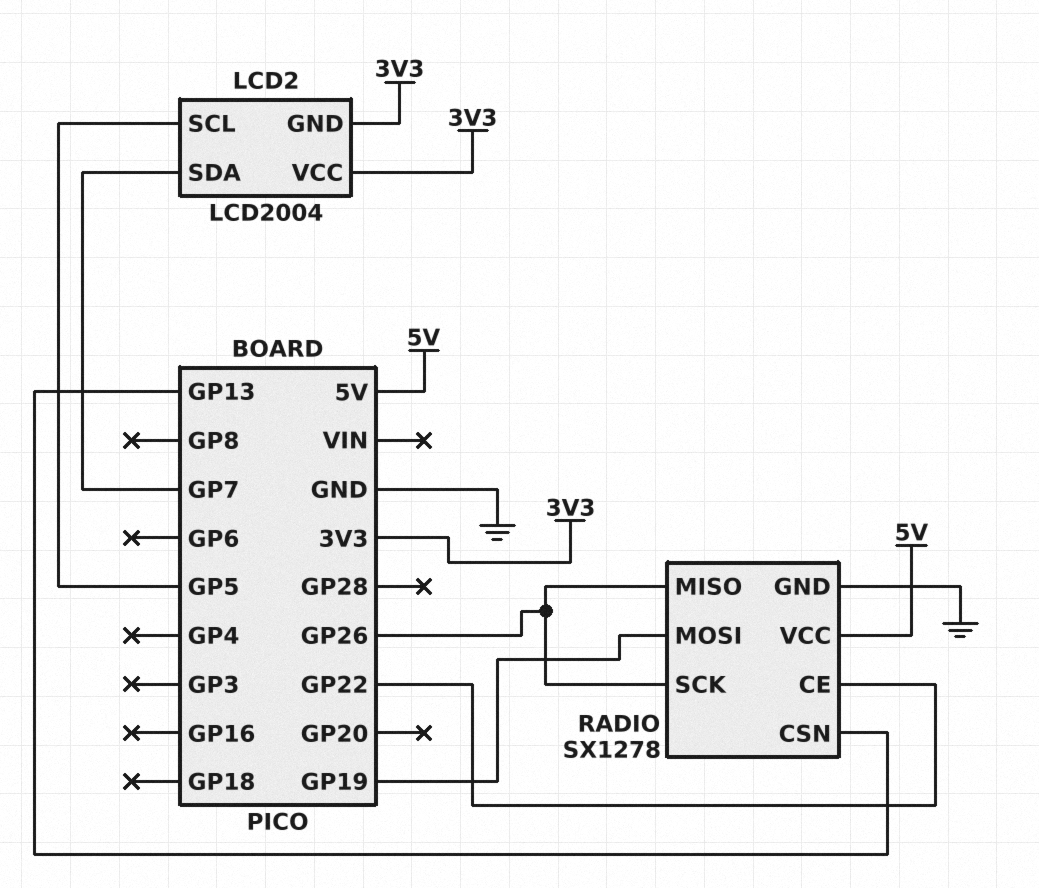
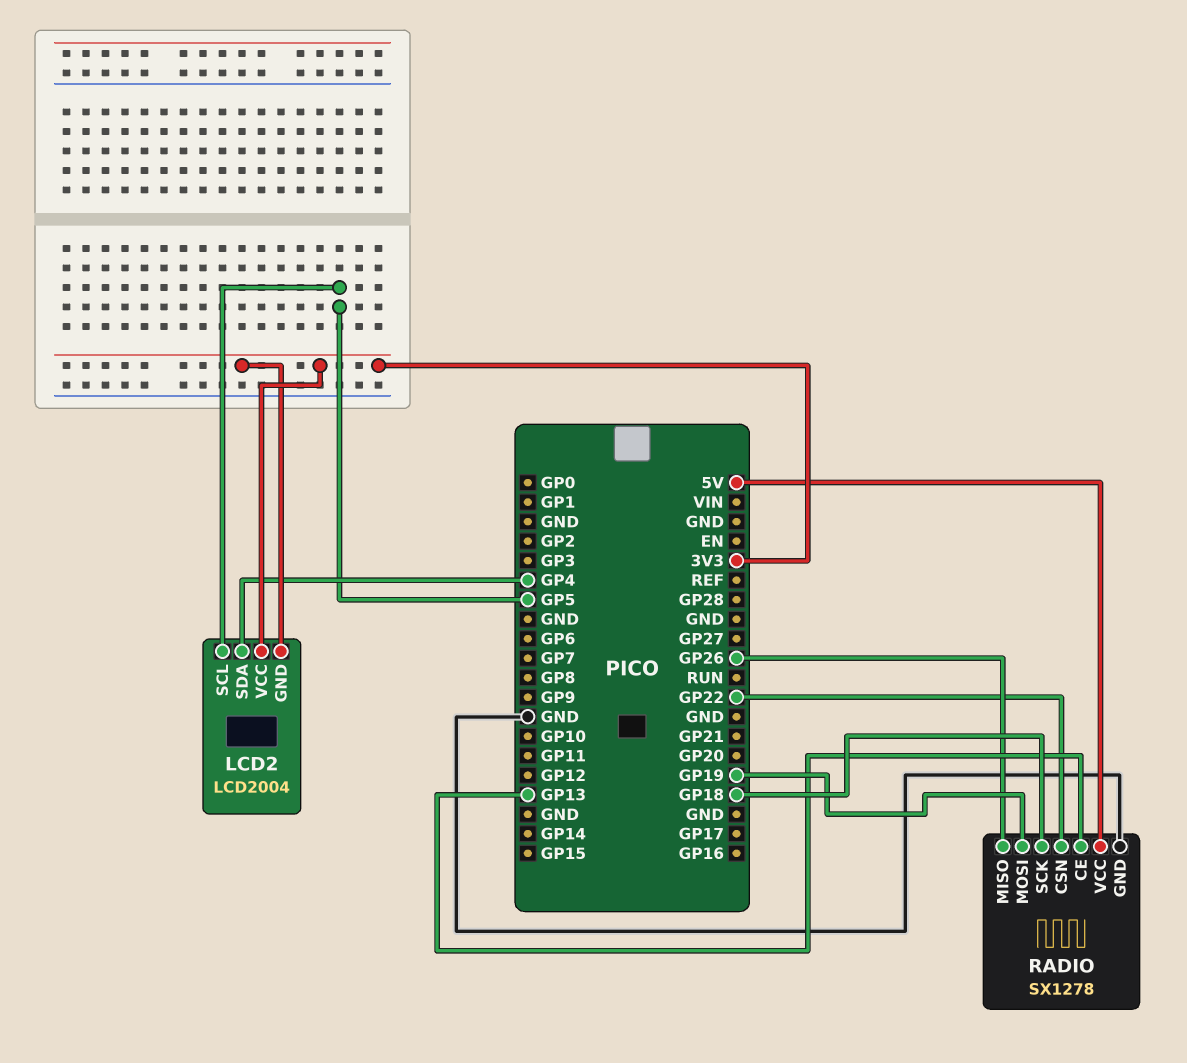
LCD2 pin SDA: GP7 -> GP4
RADIO pin CE: GP22 -> GP13
RADIO pin CSN: GP13 -> GP22
RADIO pin SCK: GP26 -> GP18

